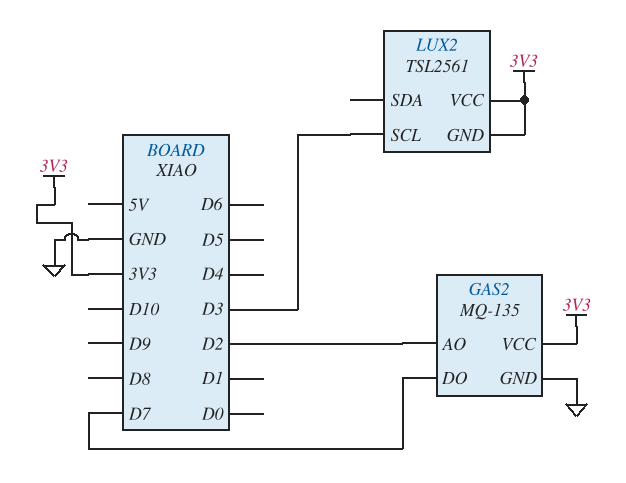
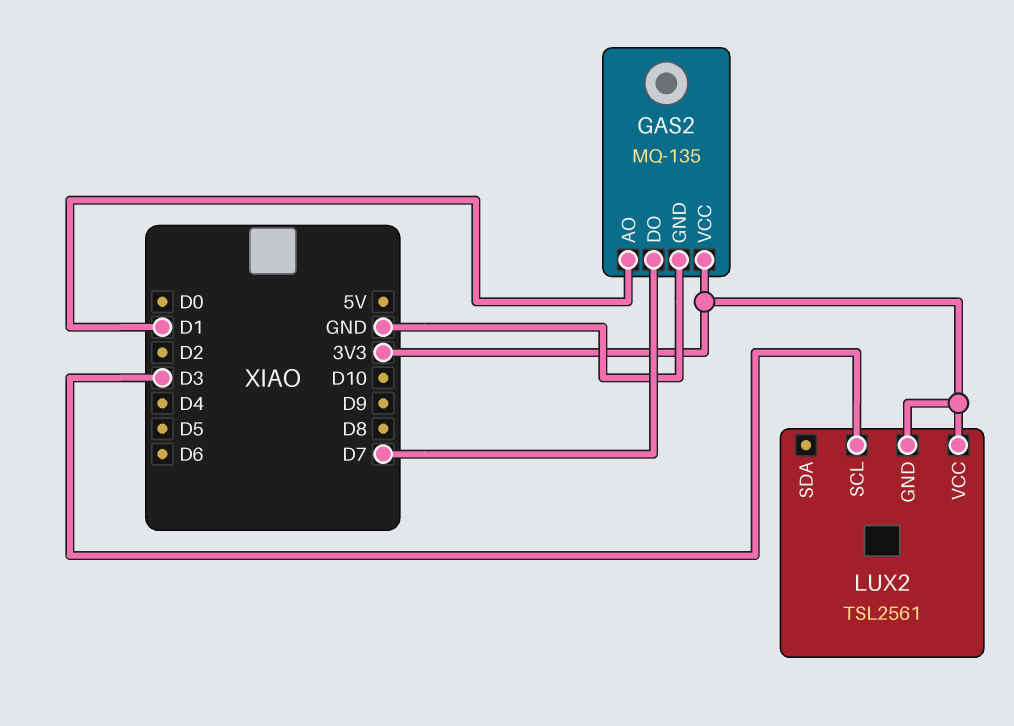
GAS2 pin AO: D2 -> D1

